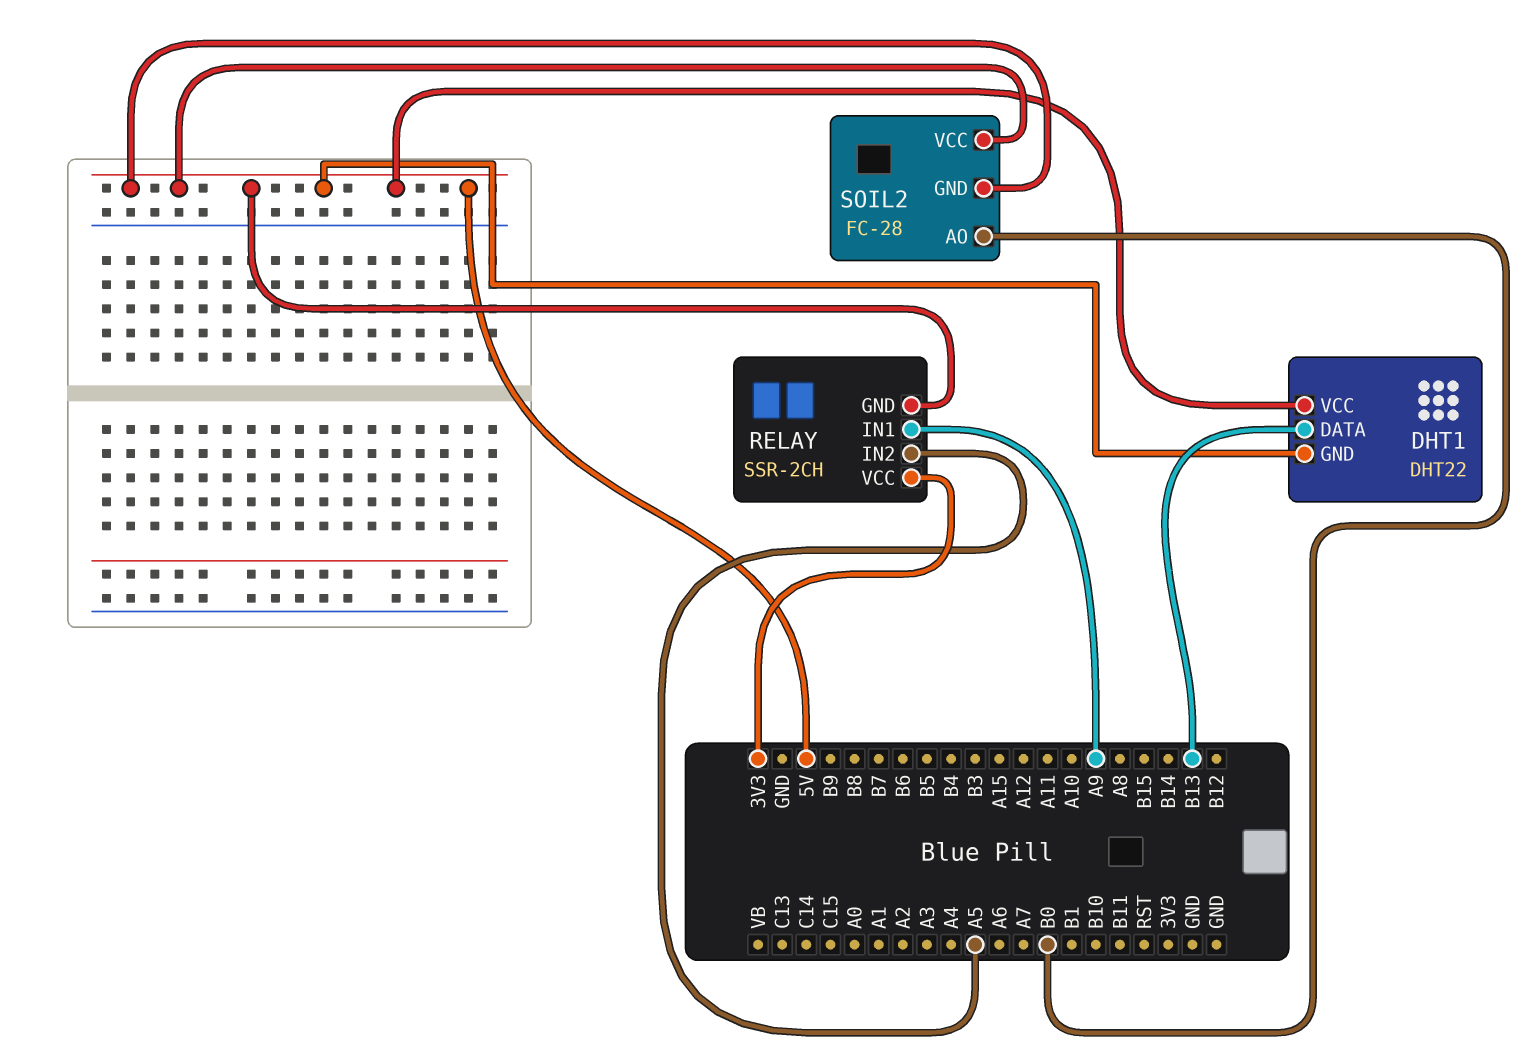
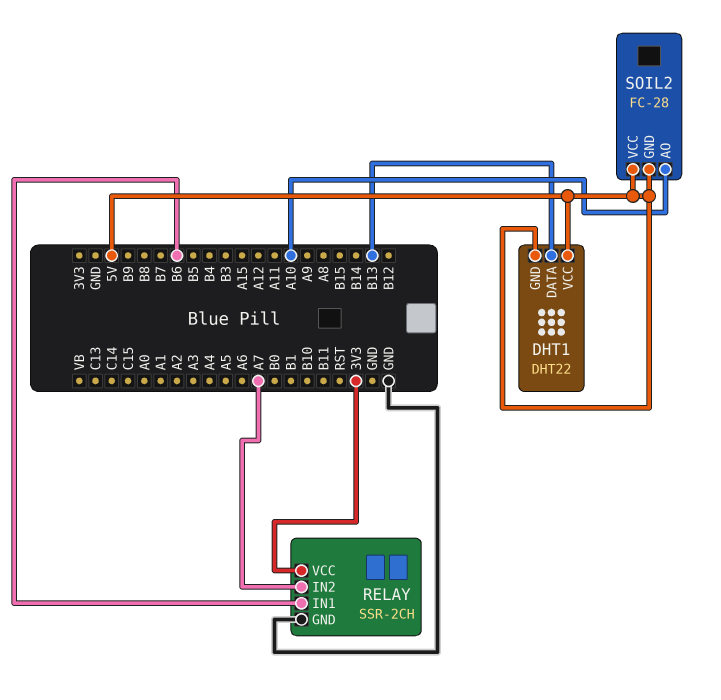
RELAY pin GND: 5V -> GND
RELAY pin IN1: A9 -> B6
RELAY pin IN2: A5 -> A7
SOIL2 pin AO: B0 -> A10

